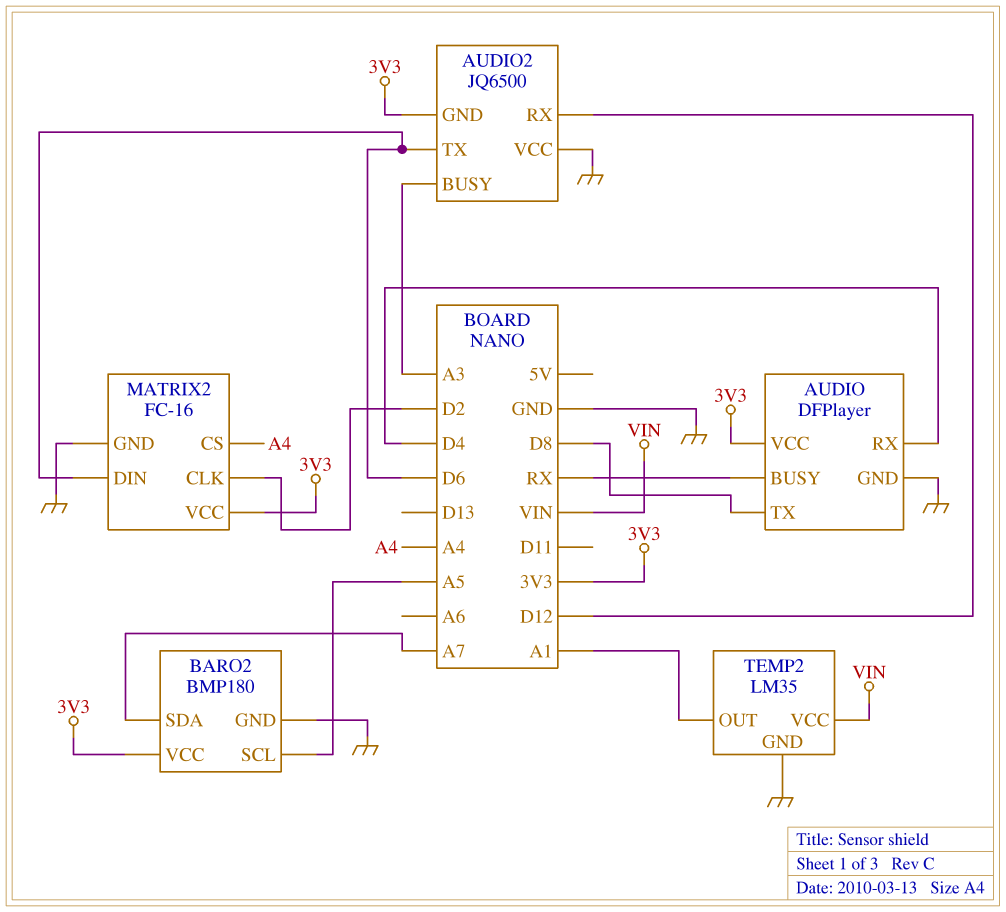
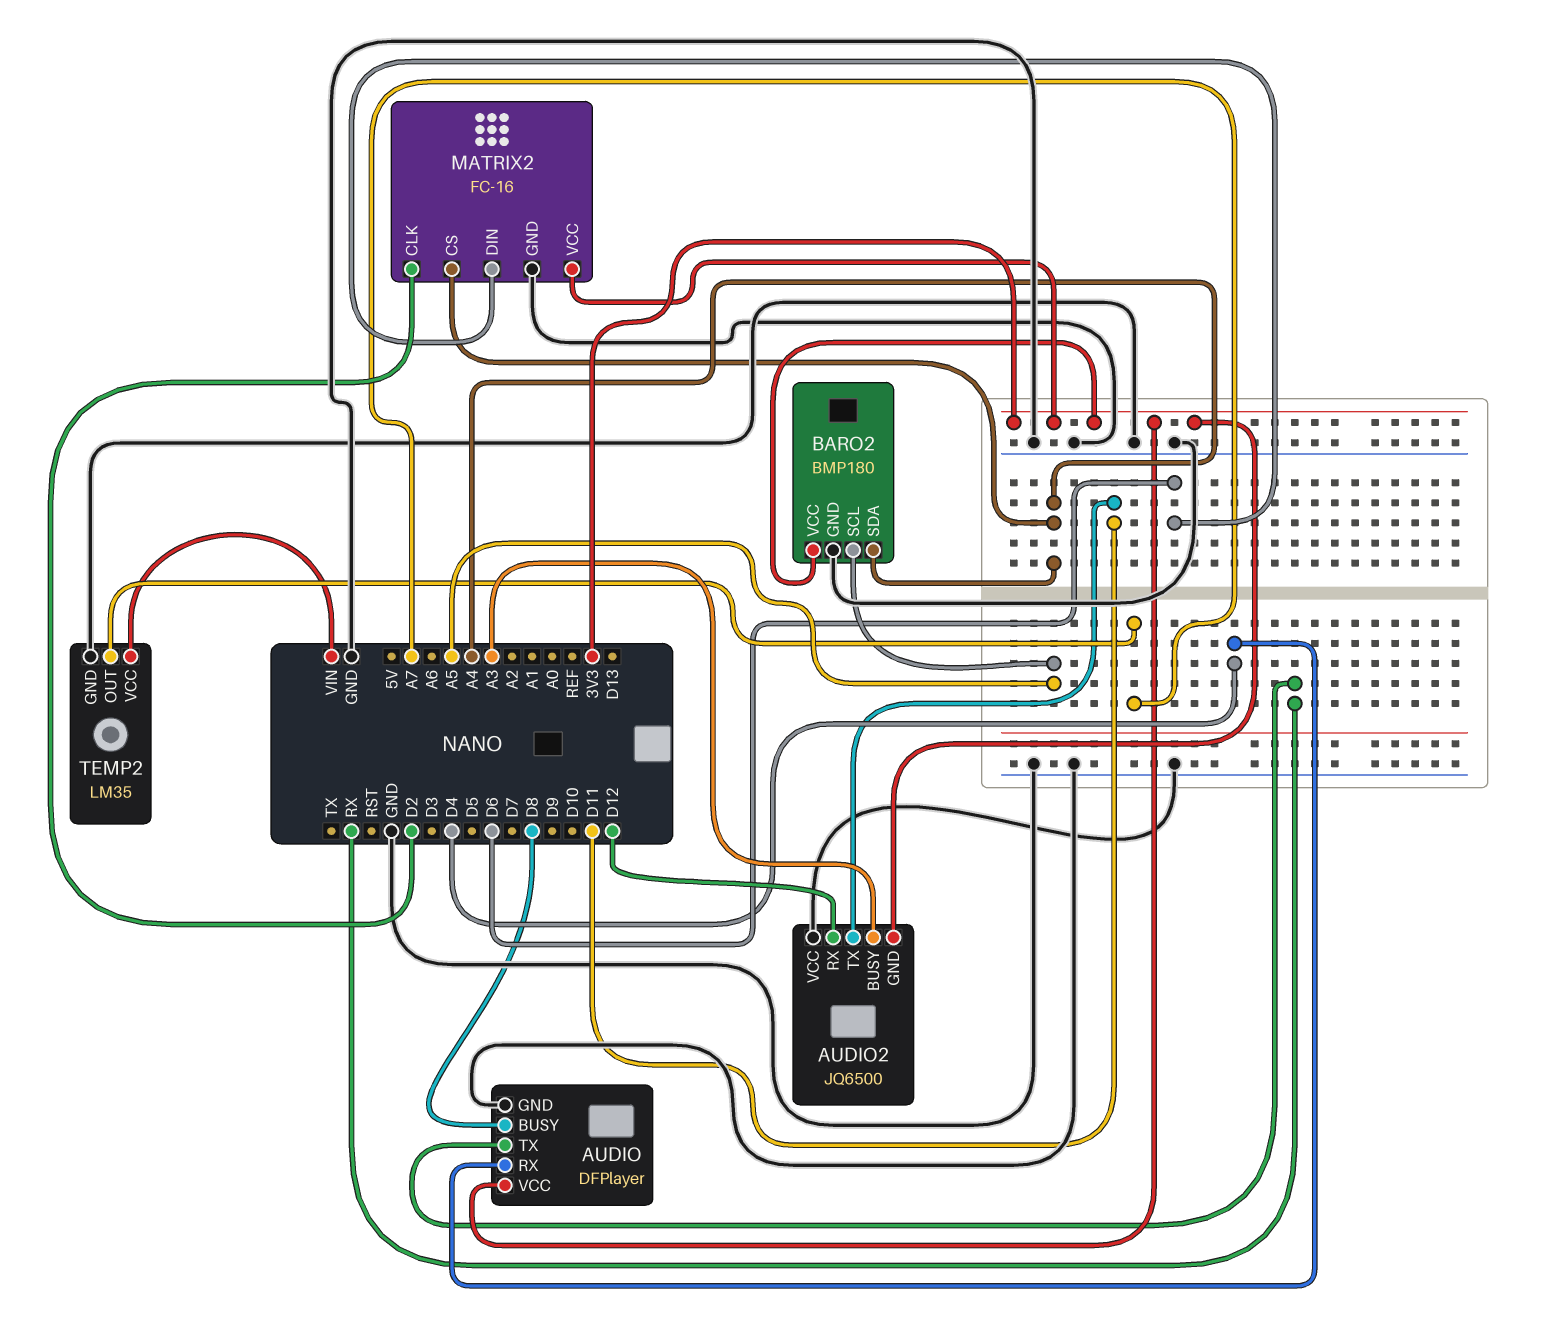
AUDIO pin BUSY: RX -> D8
AUDIO pin TX: D8 -> RX
AUDIO2 pin TX: D6 -> D11
BARO2 pin SDA: A7 -> A4
TEMP2 pin OUT: A1 -> A7

